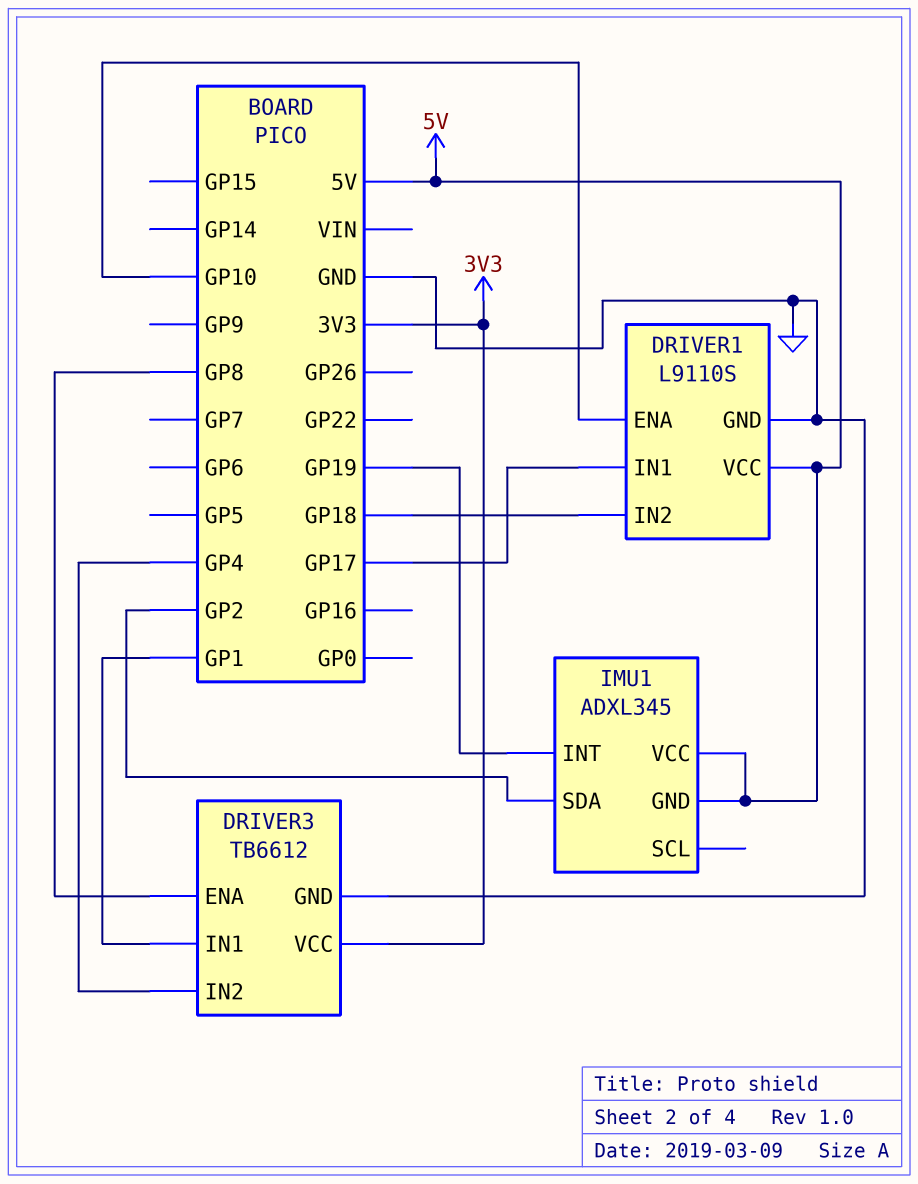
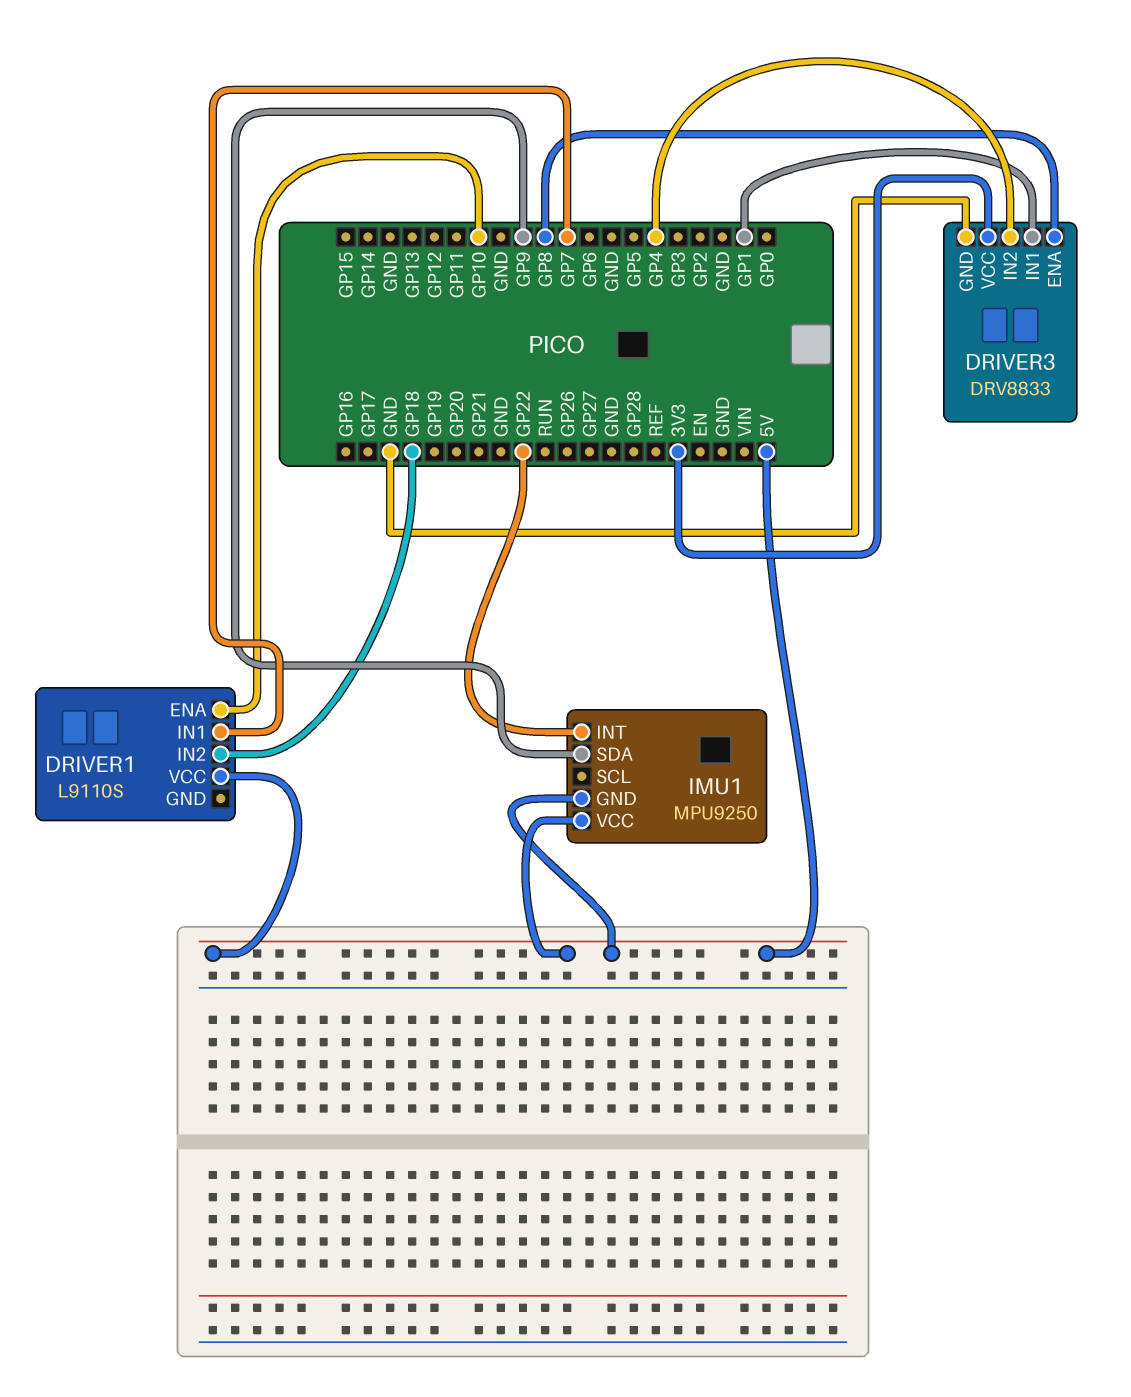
DRIVER1 pin GND: GND -> none
DRIVER1 pin IN1: GP17 -> GP7
DRIVER3: TB6612 -> DRV8833
IMU1: ADXL345 -> MPU9250
IMU1 pin INT: GP19 -> GP22
IMU1 pin SDA: GP2 -> GP9

